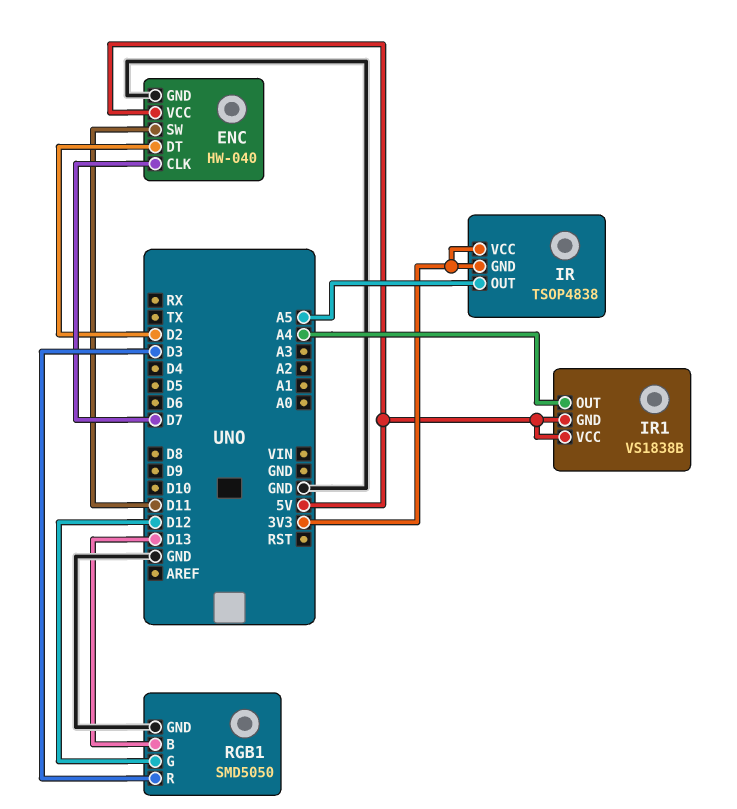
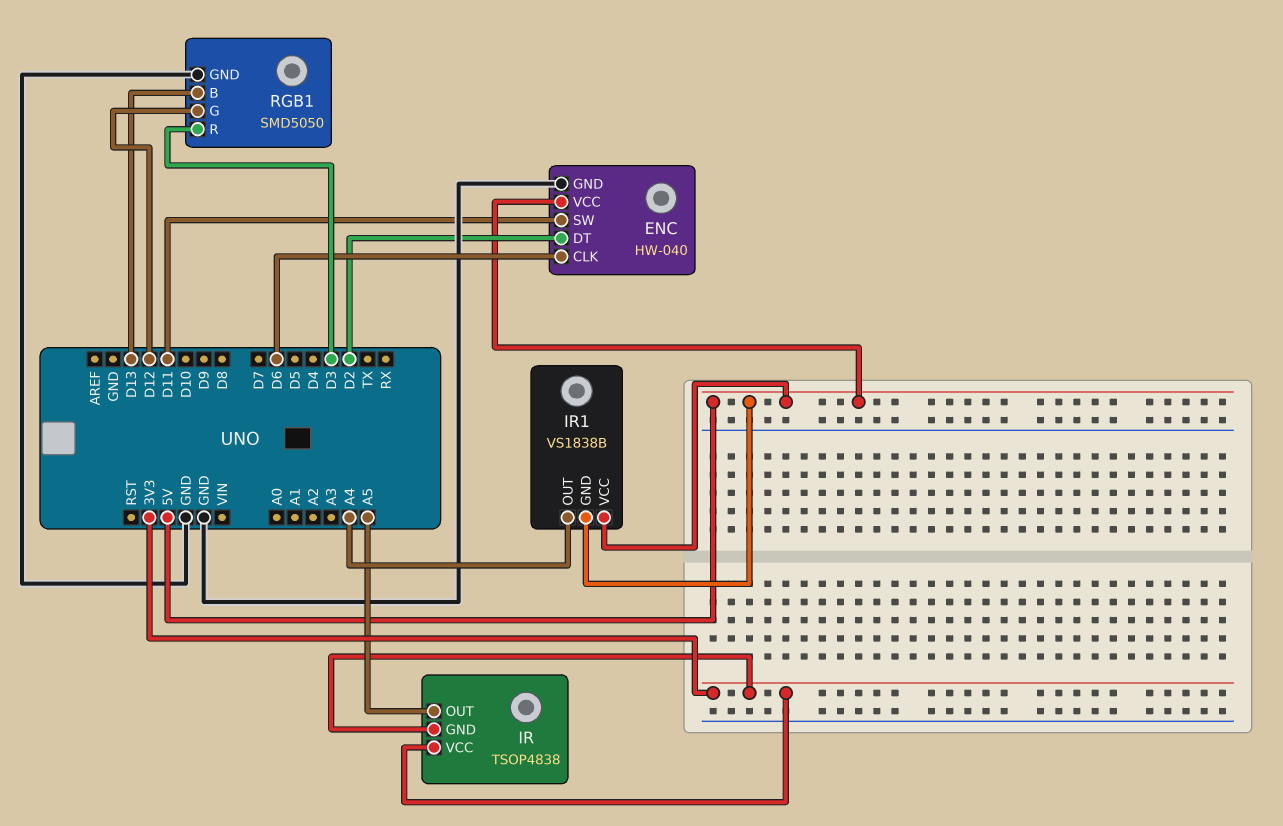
ENC pin CLK: D7 -> D6

